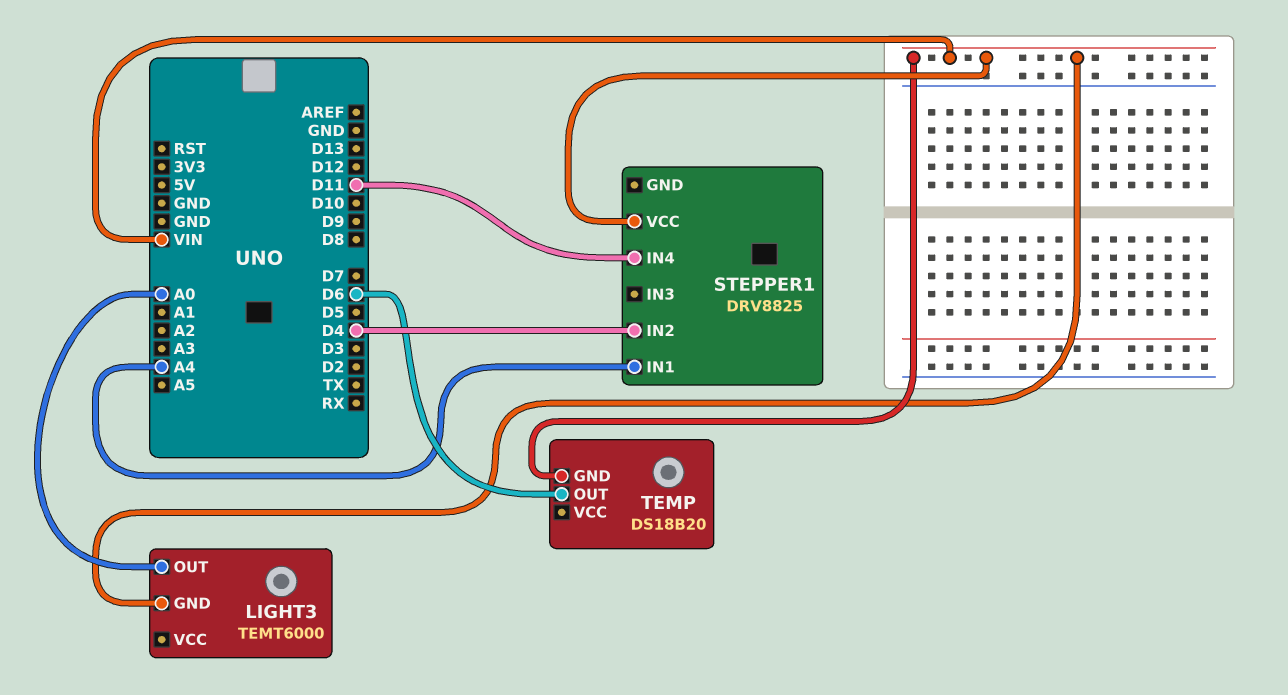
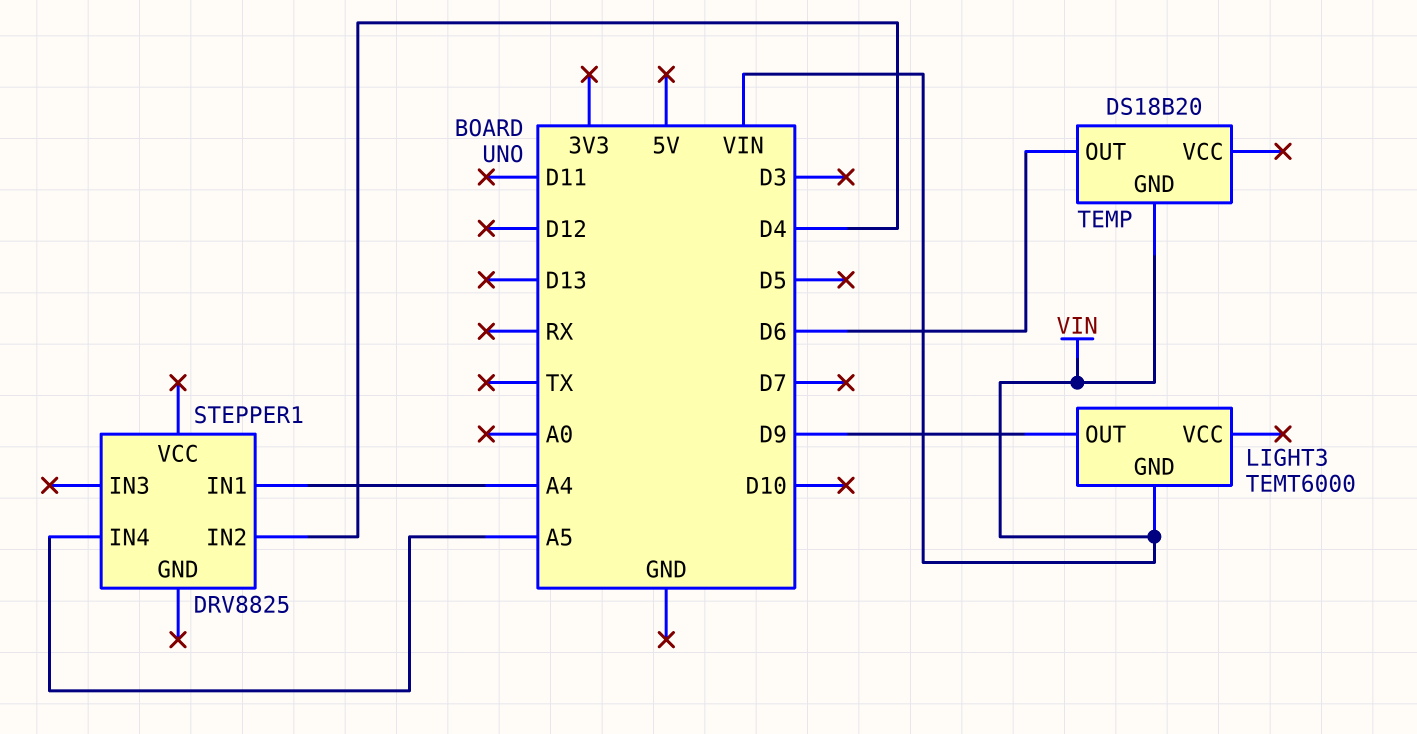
LIGHT3 pin OUT: A0 -> D9
STEPPER1 pin IN4: D11 -> A5
STEPPER1 pin VCC: VIN -> none

